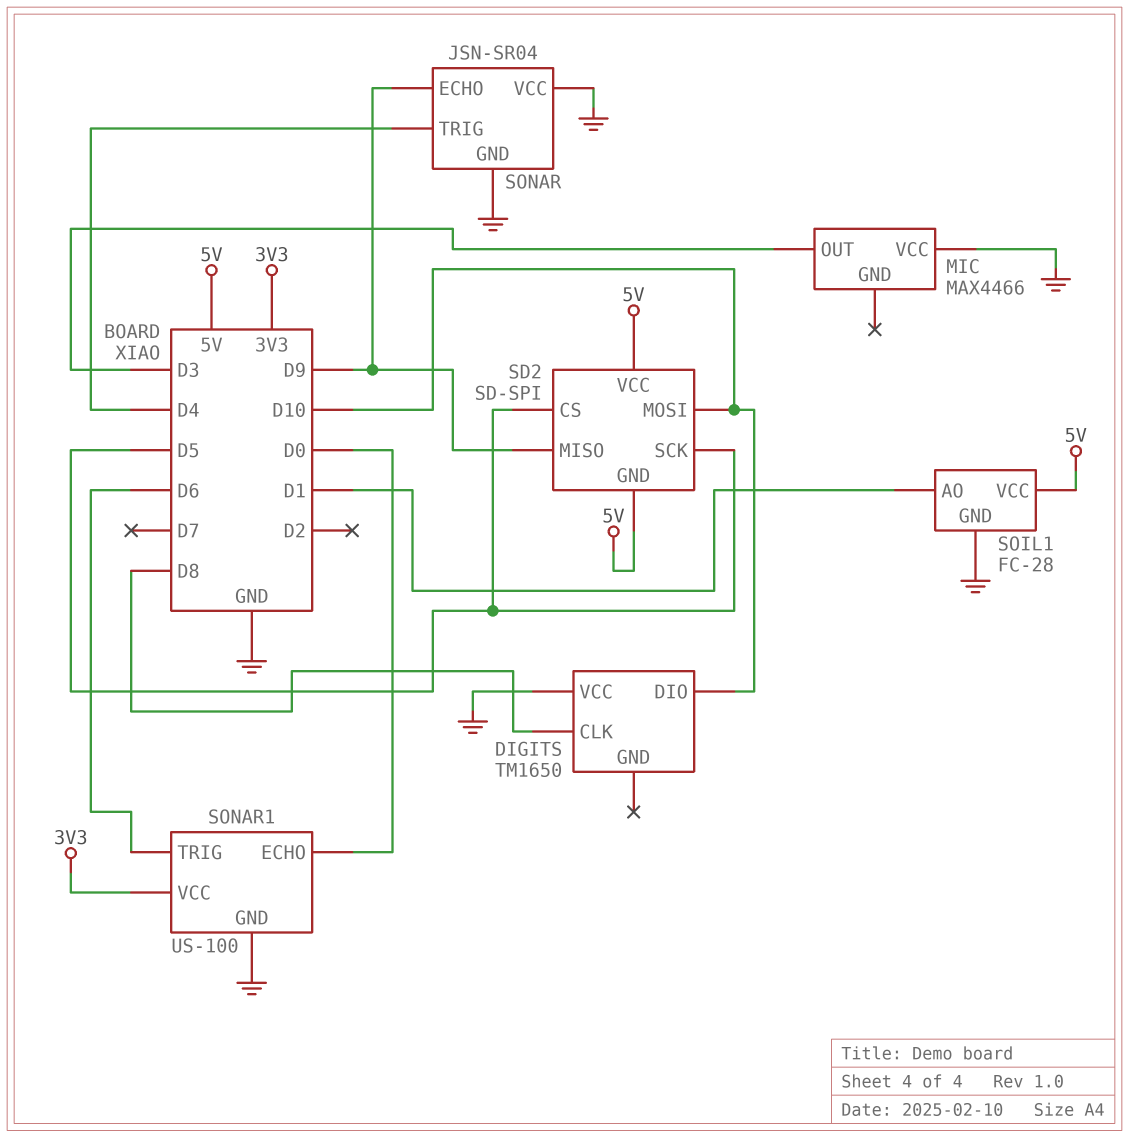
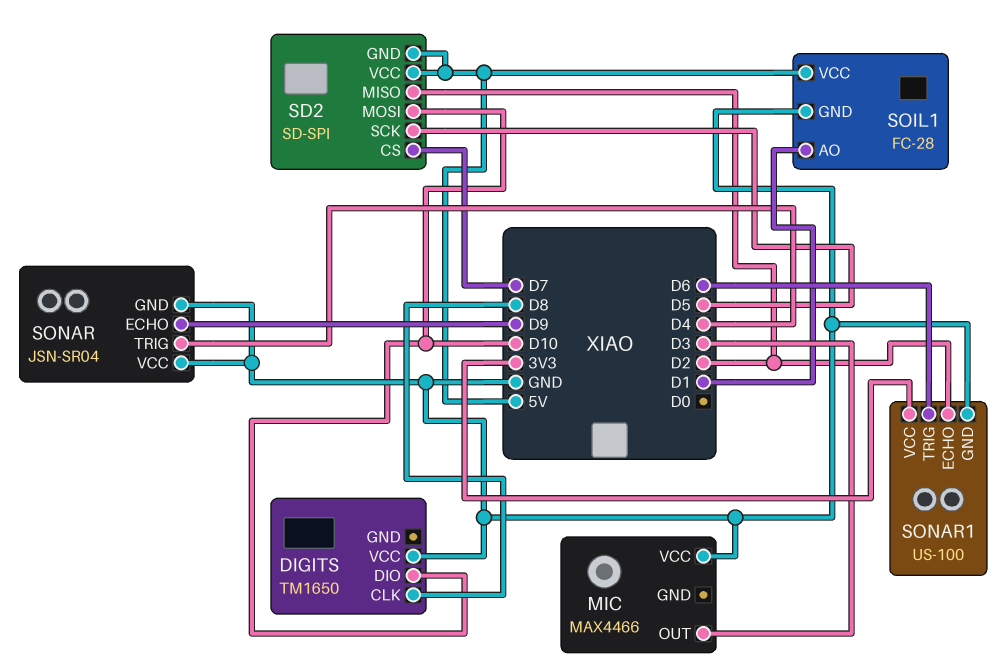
SD2 pin CS: D5 -> D7
SD2 pin MISO: D9 -> D2
SONAR1 pin ECHO: D0 -> D2

